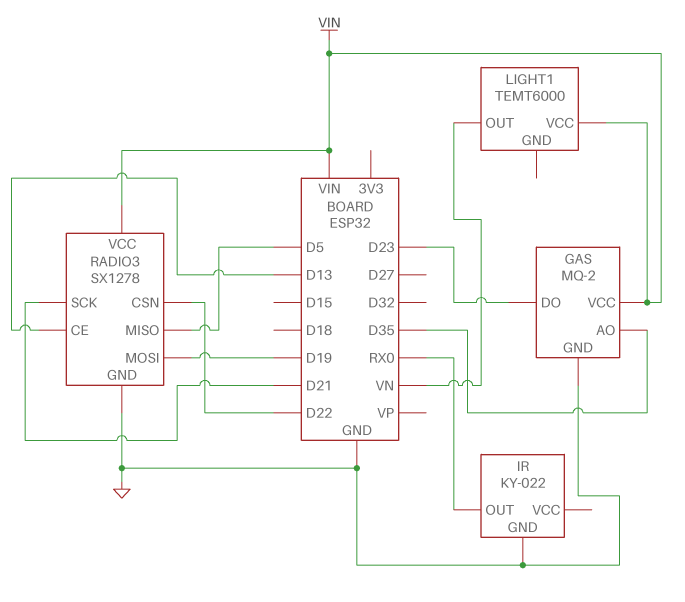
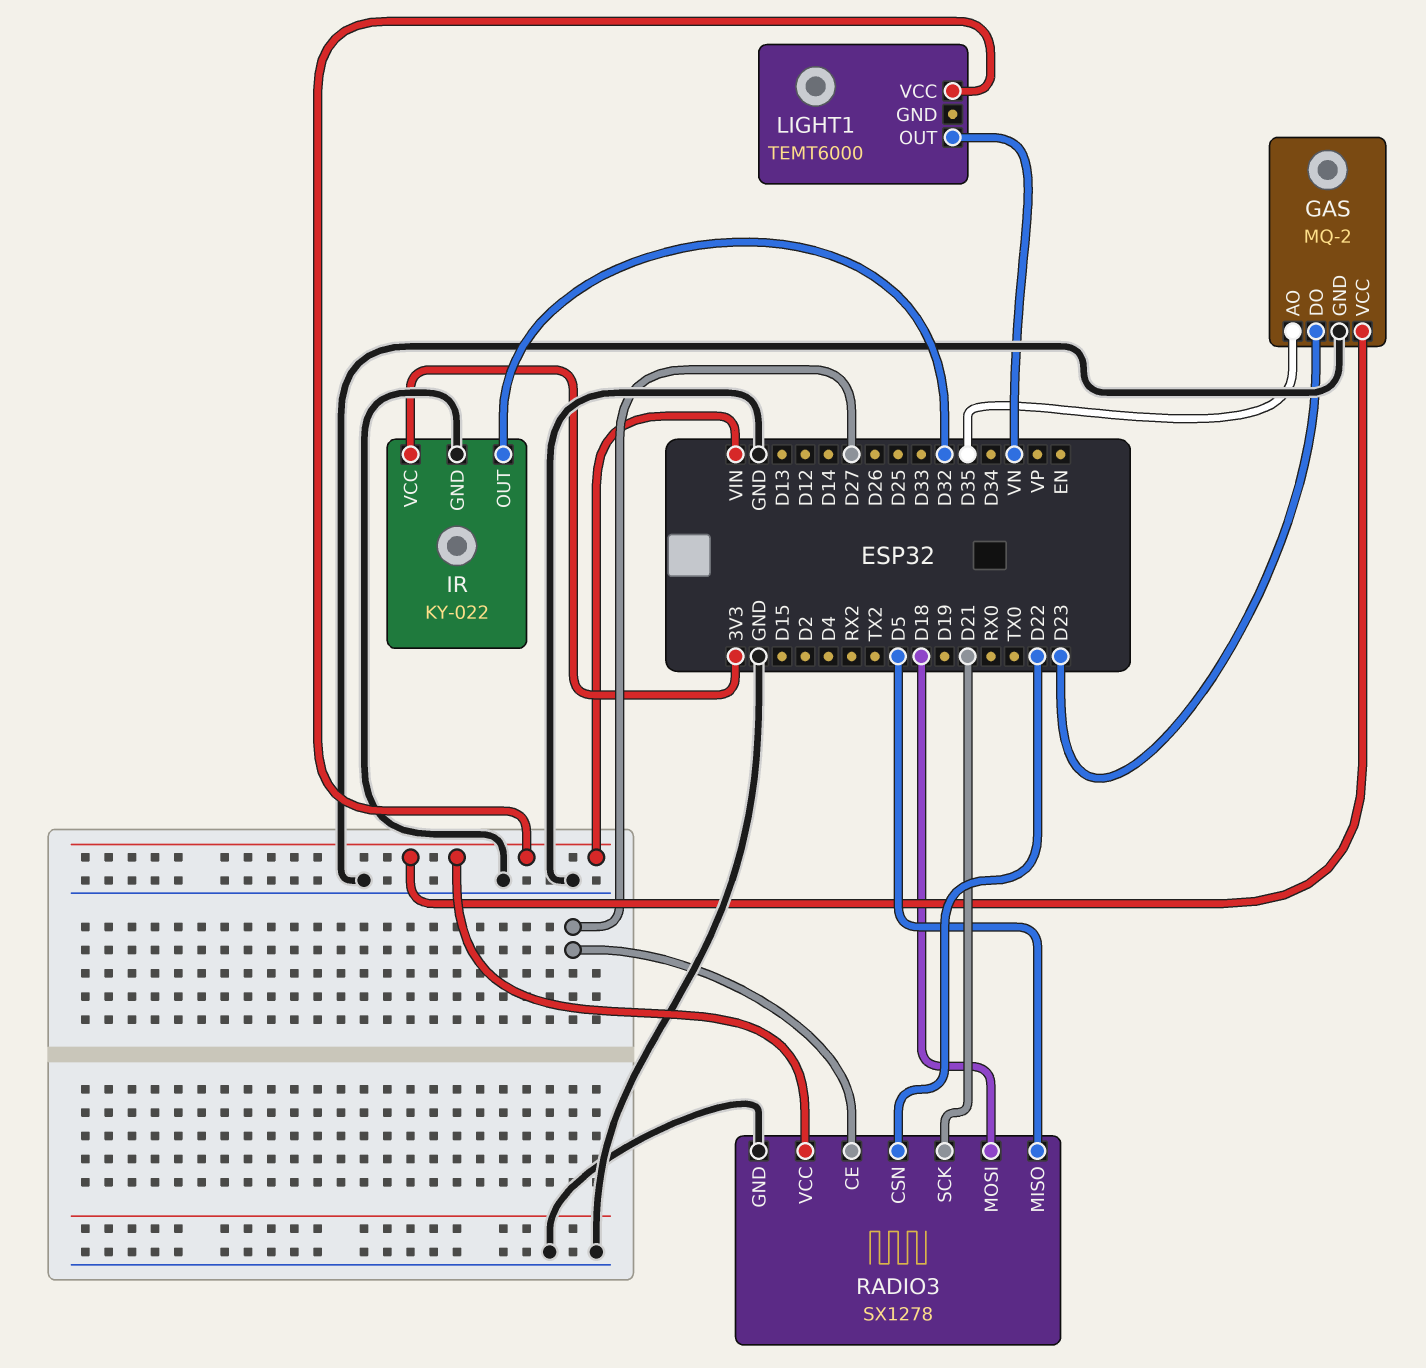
IR pin OUT: RX0 -> D32
IR pin VCC: none -> 3V3
RADIO3 pin CE: D13 -> D27
RADIO3 pin MOSI: D19 -> D18

